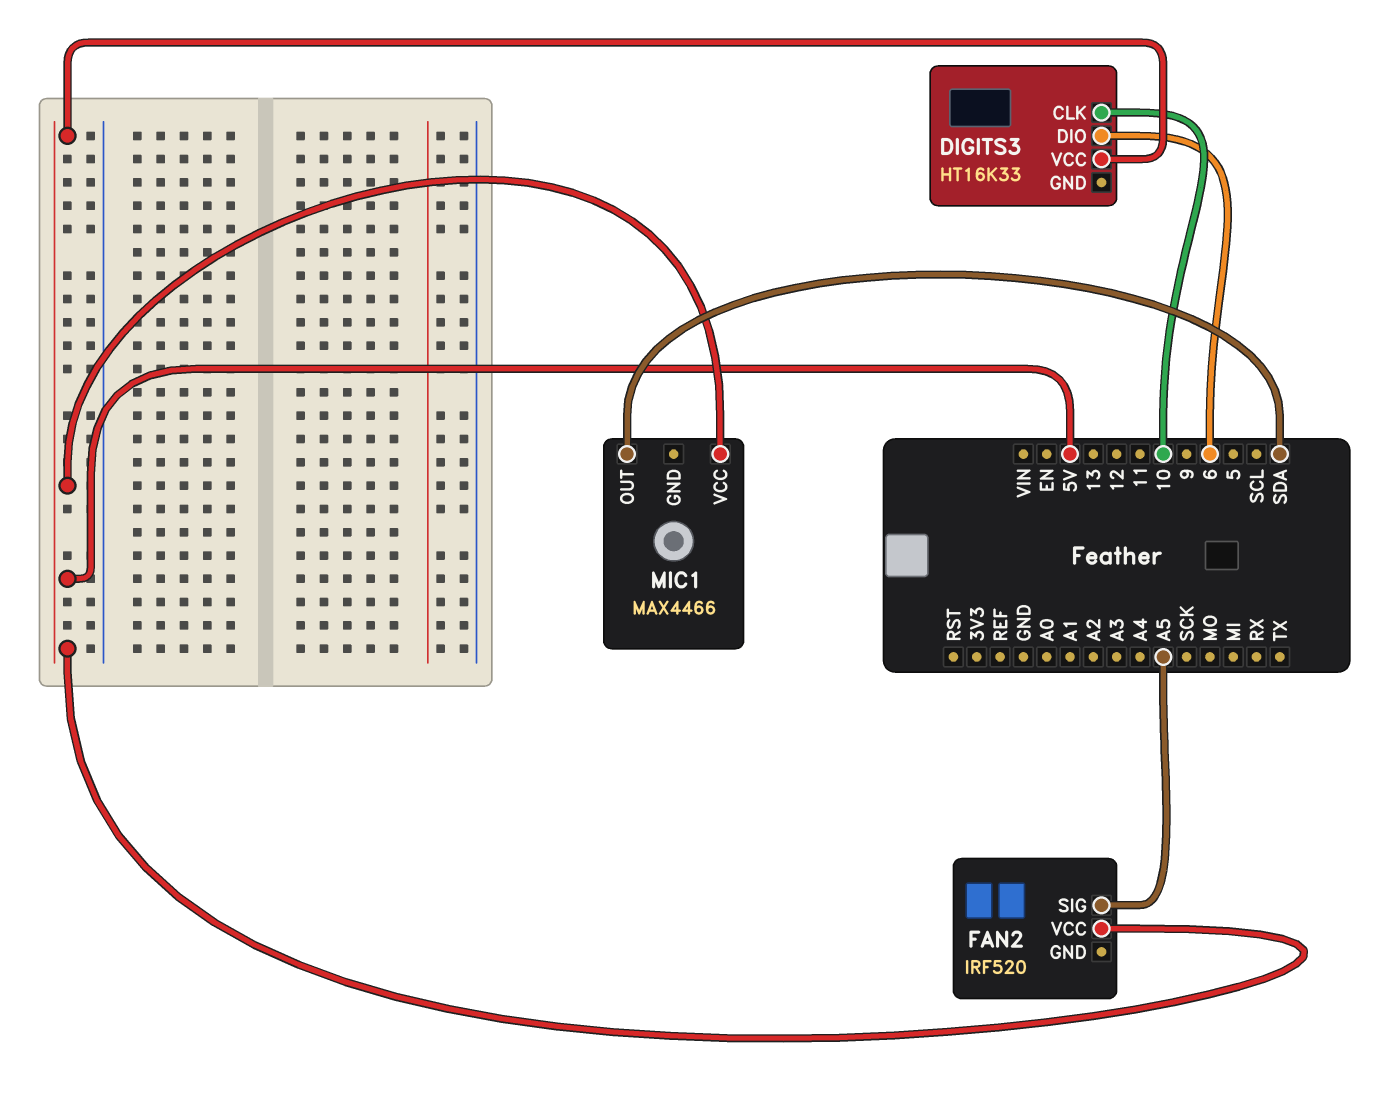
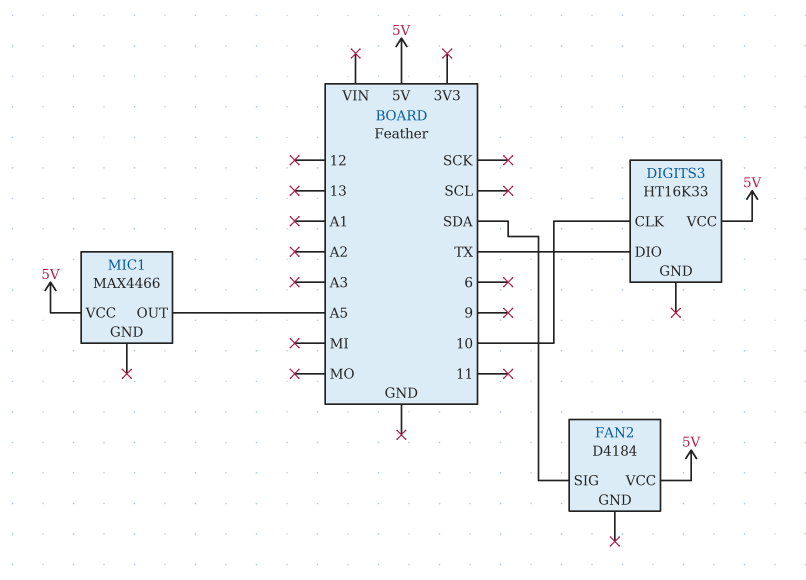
DIGITS3 pin DIO: 6 -> TX
FAN2: IRF520 -> D4184
FAN2 pin SIG: A5 -> SDA
MIC1 pin OUT: SDA -> A5

